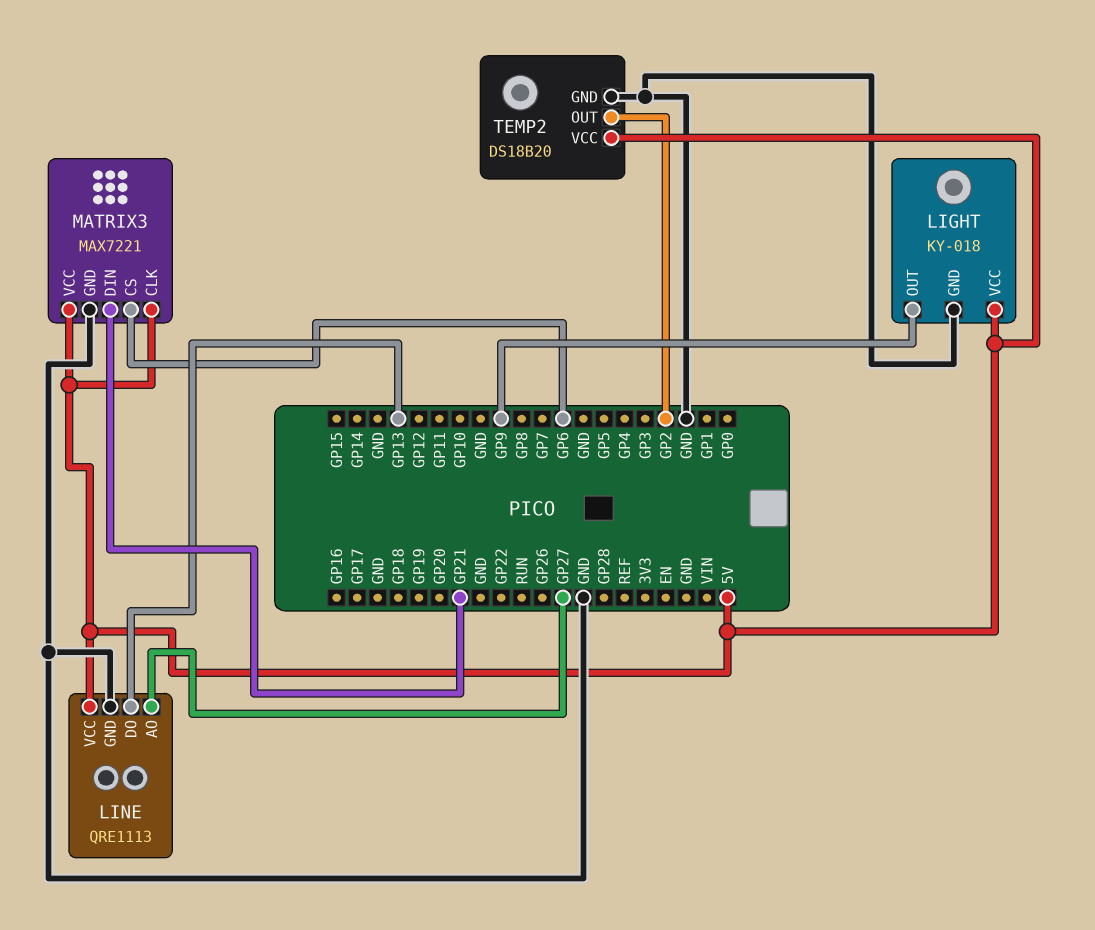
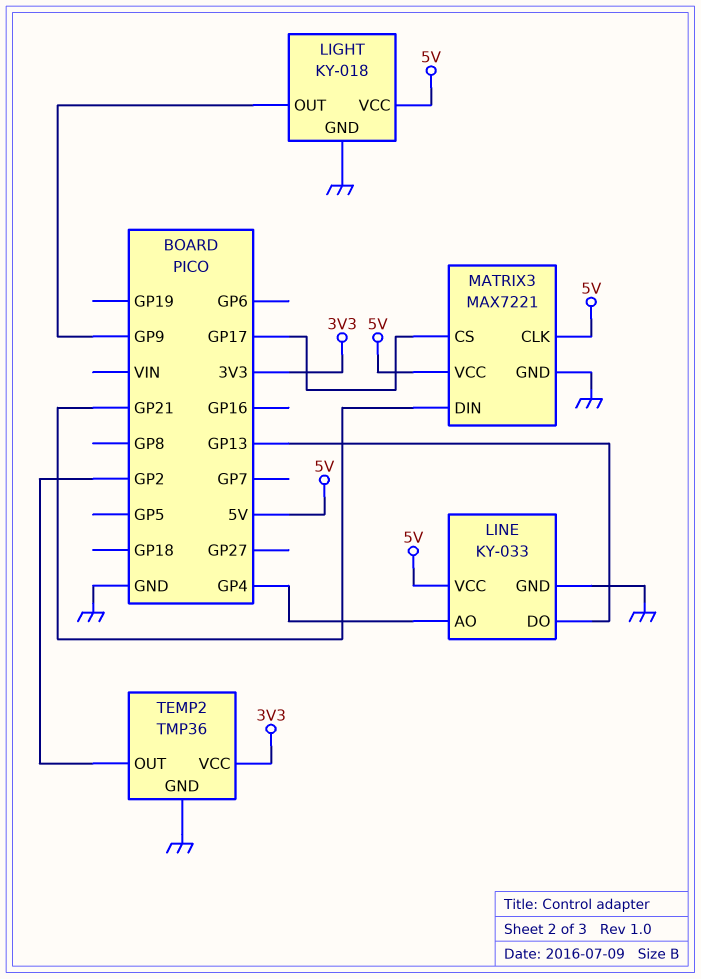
LINE: QRE1113 -> KY-033
LINE pin AO: GP27 -> GP4
MATRIX3 pin CS: GP6 -> GP17
TEMP2: DS18B20 -> TMP36
TEMP2 pin VCC: 5V -> 3V3

